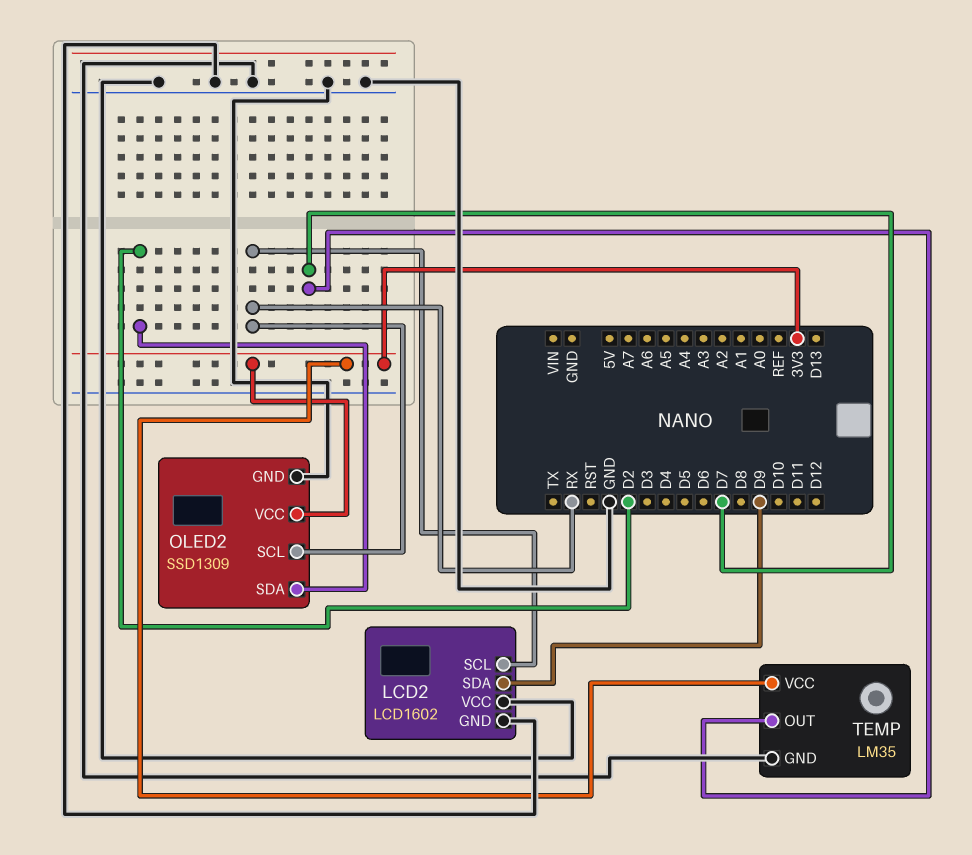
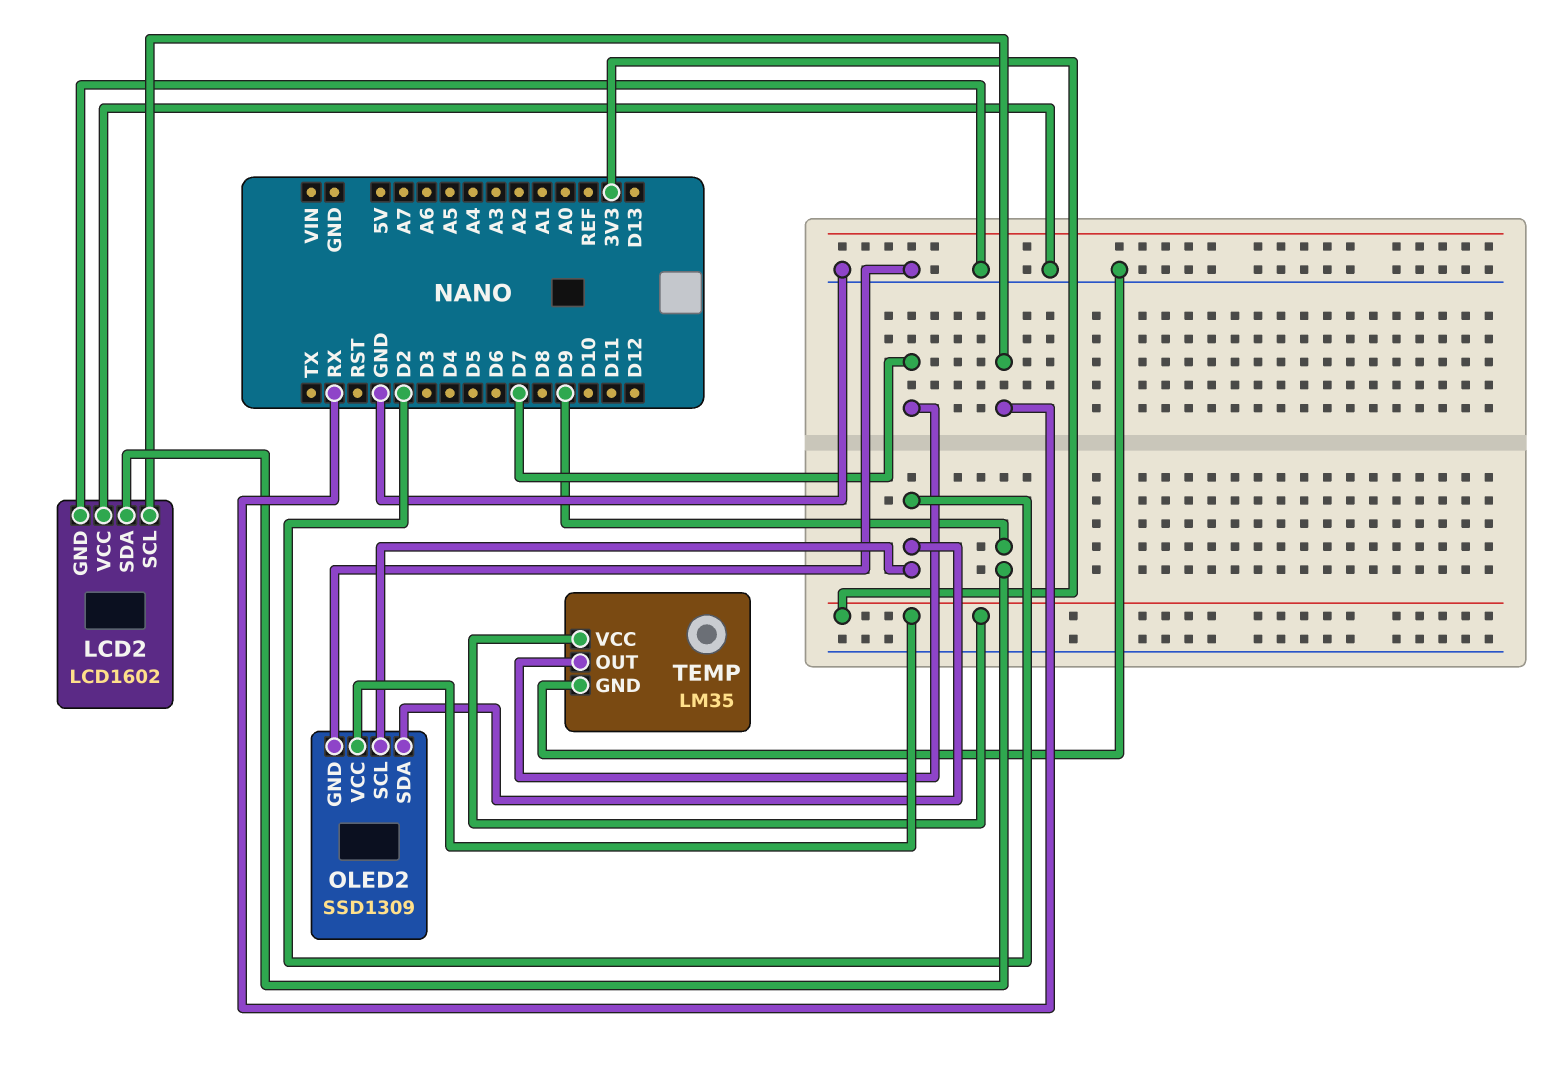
OLED2 pin SCL: RX -> D2

